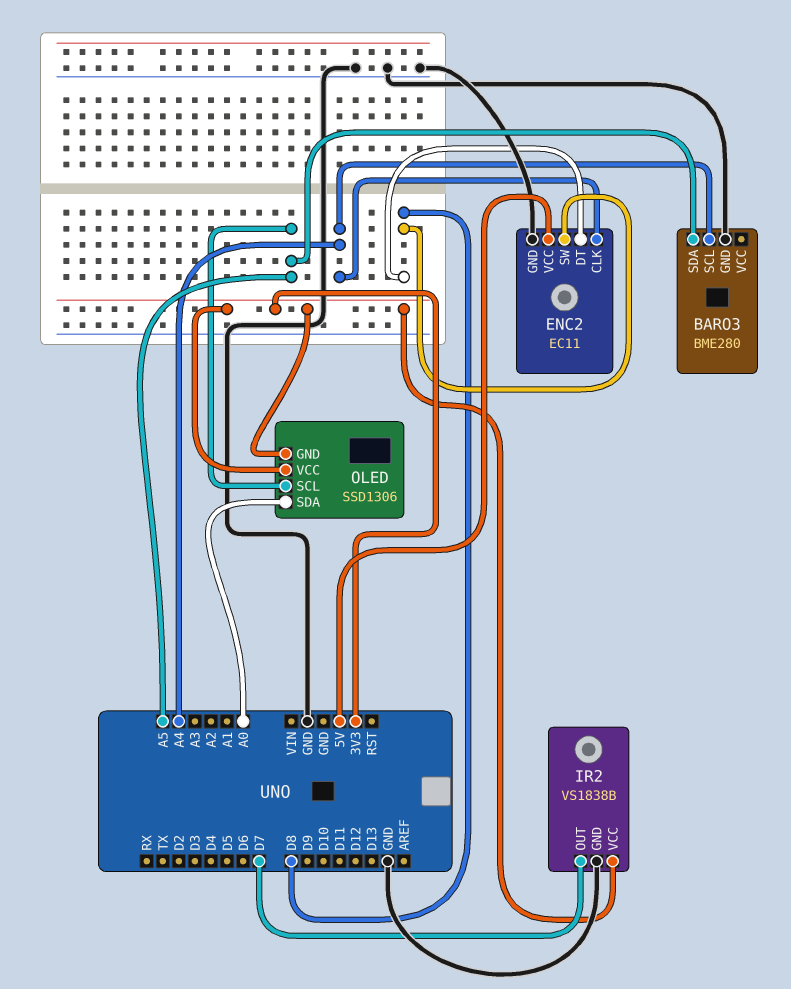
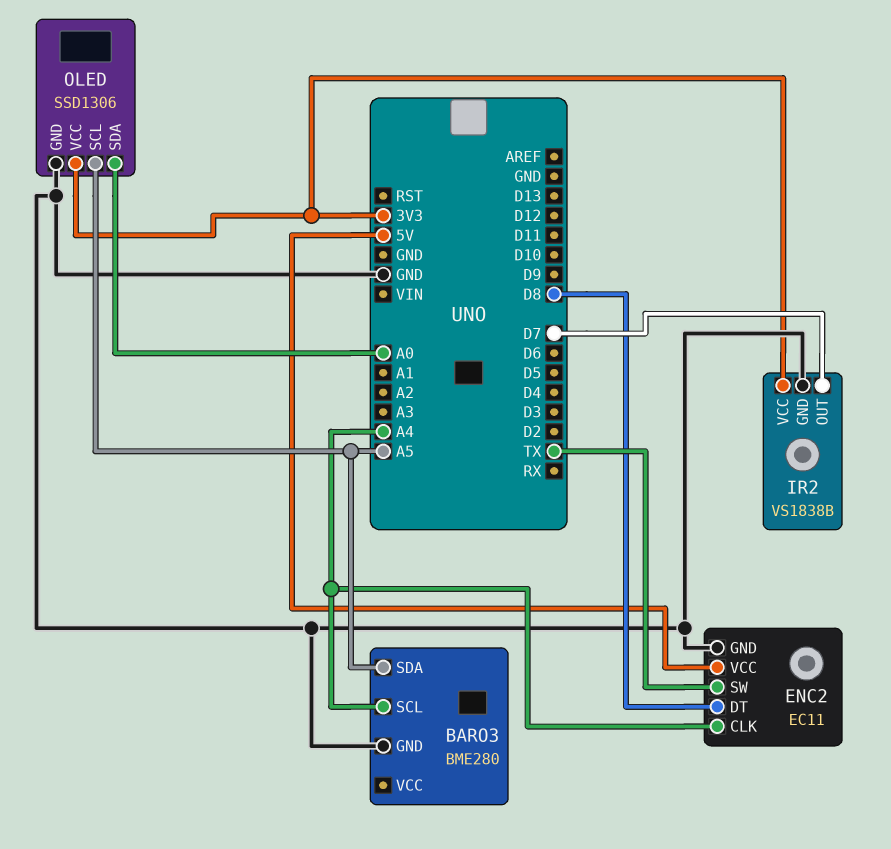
ENC2 pin SW: D8 -> TX
OLED pin GND: 3V3 -> GND

